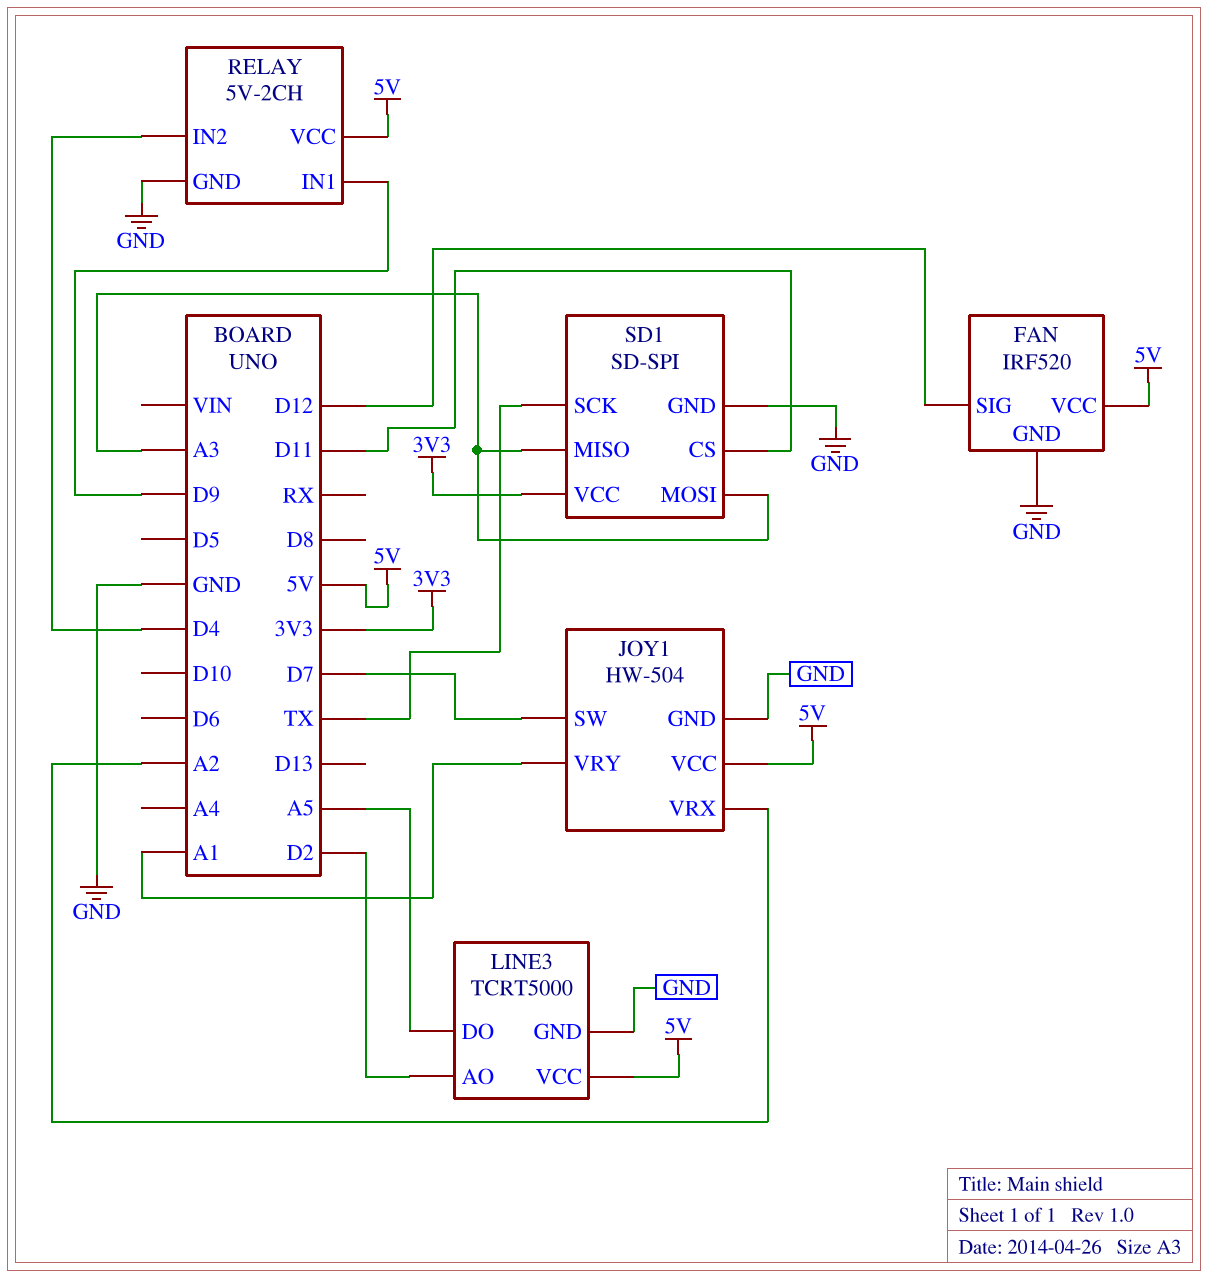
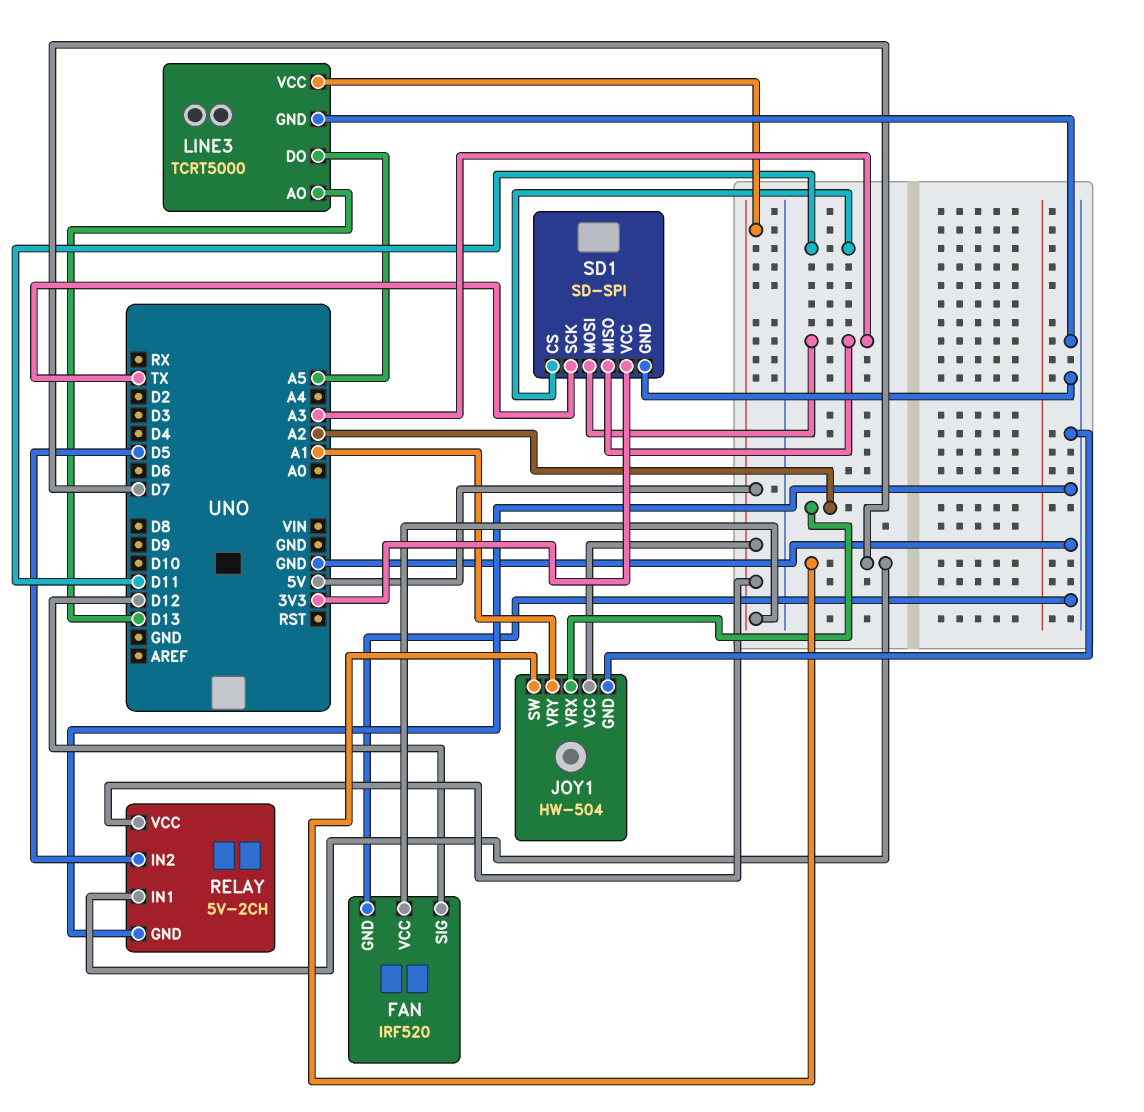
LINE3 pin AO: D2 -> D13
RELAY pin IN1: D9 -> D7
RELAY pin IN2: D4 -> D5

